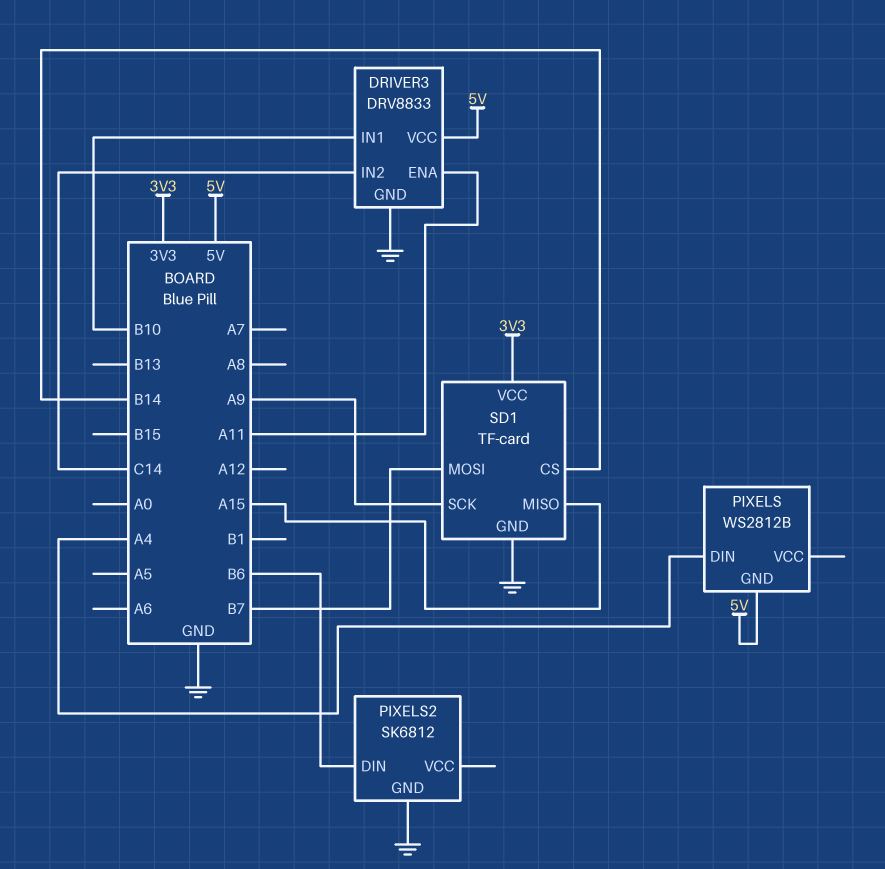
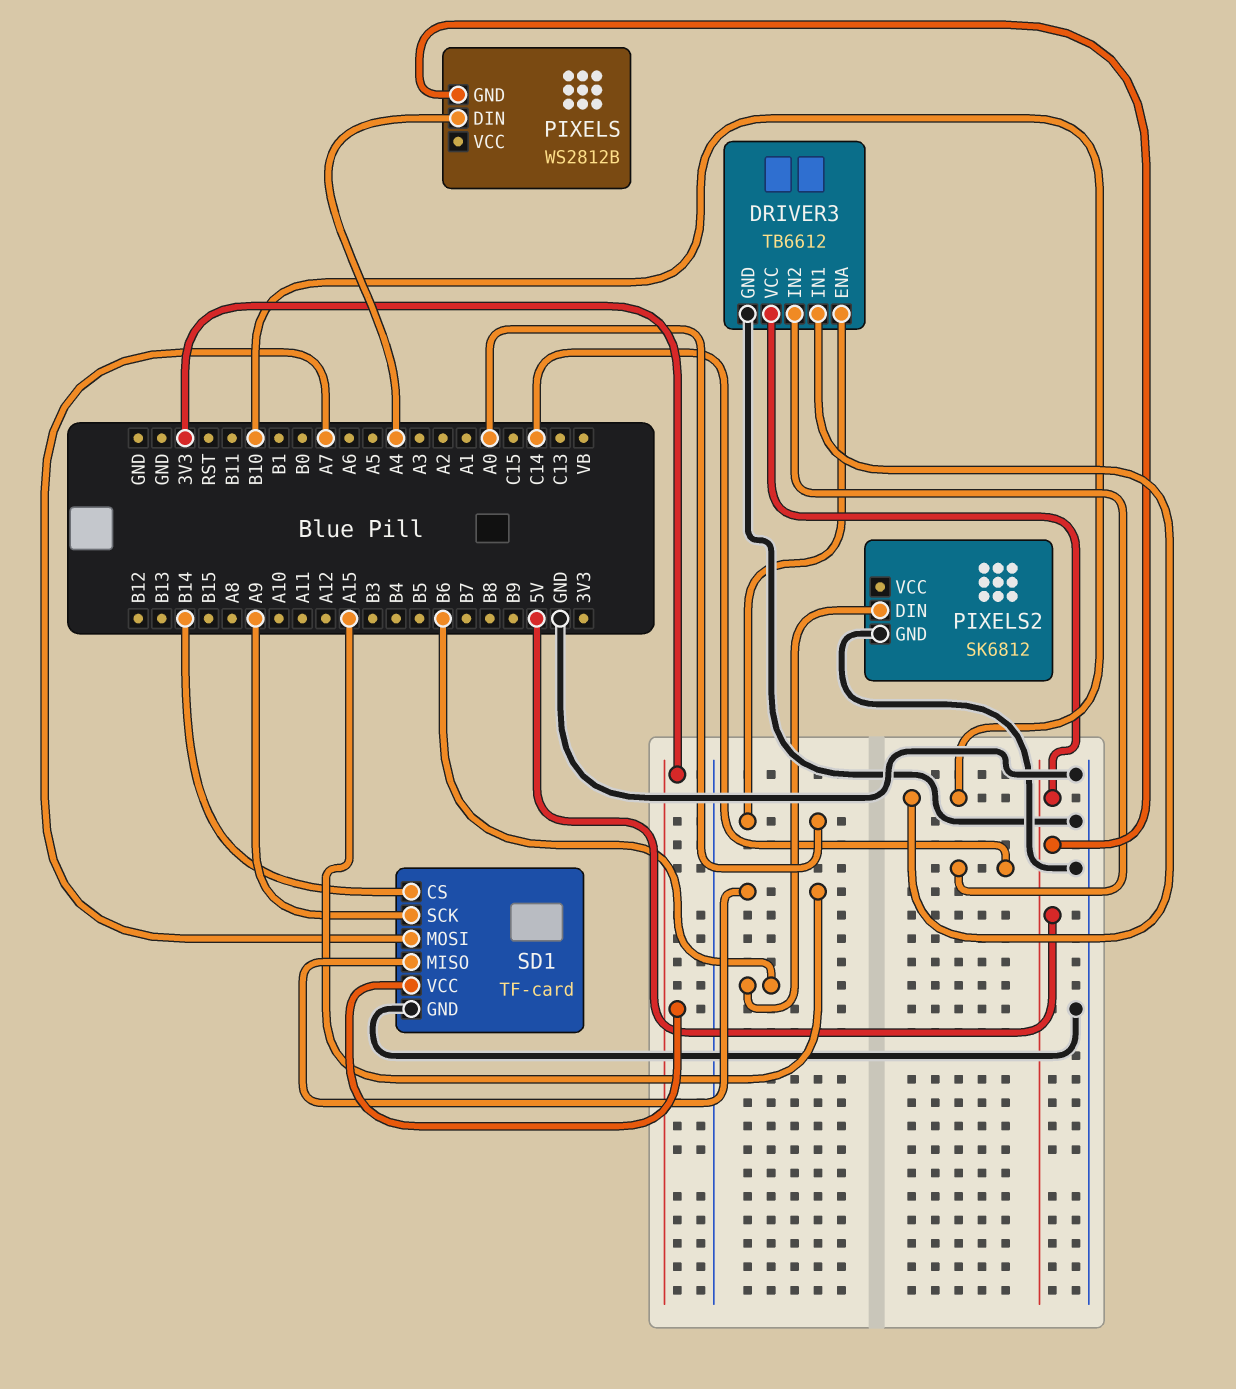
DRIVER3: DRV8833 -> TB6612
DRIVER3 pin ENA: A11 -> A0
SD1 pin MOSI: B7 -> A7

